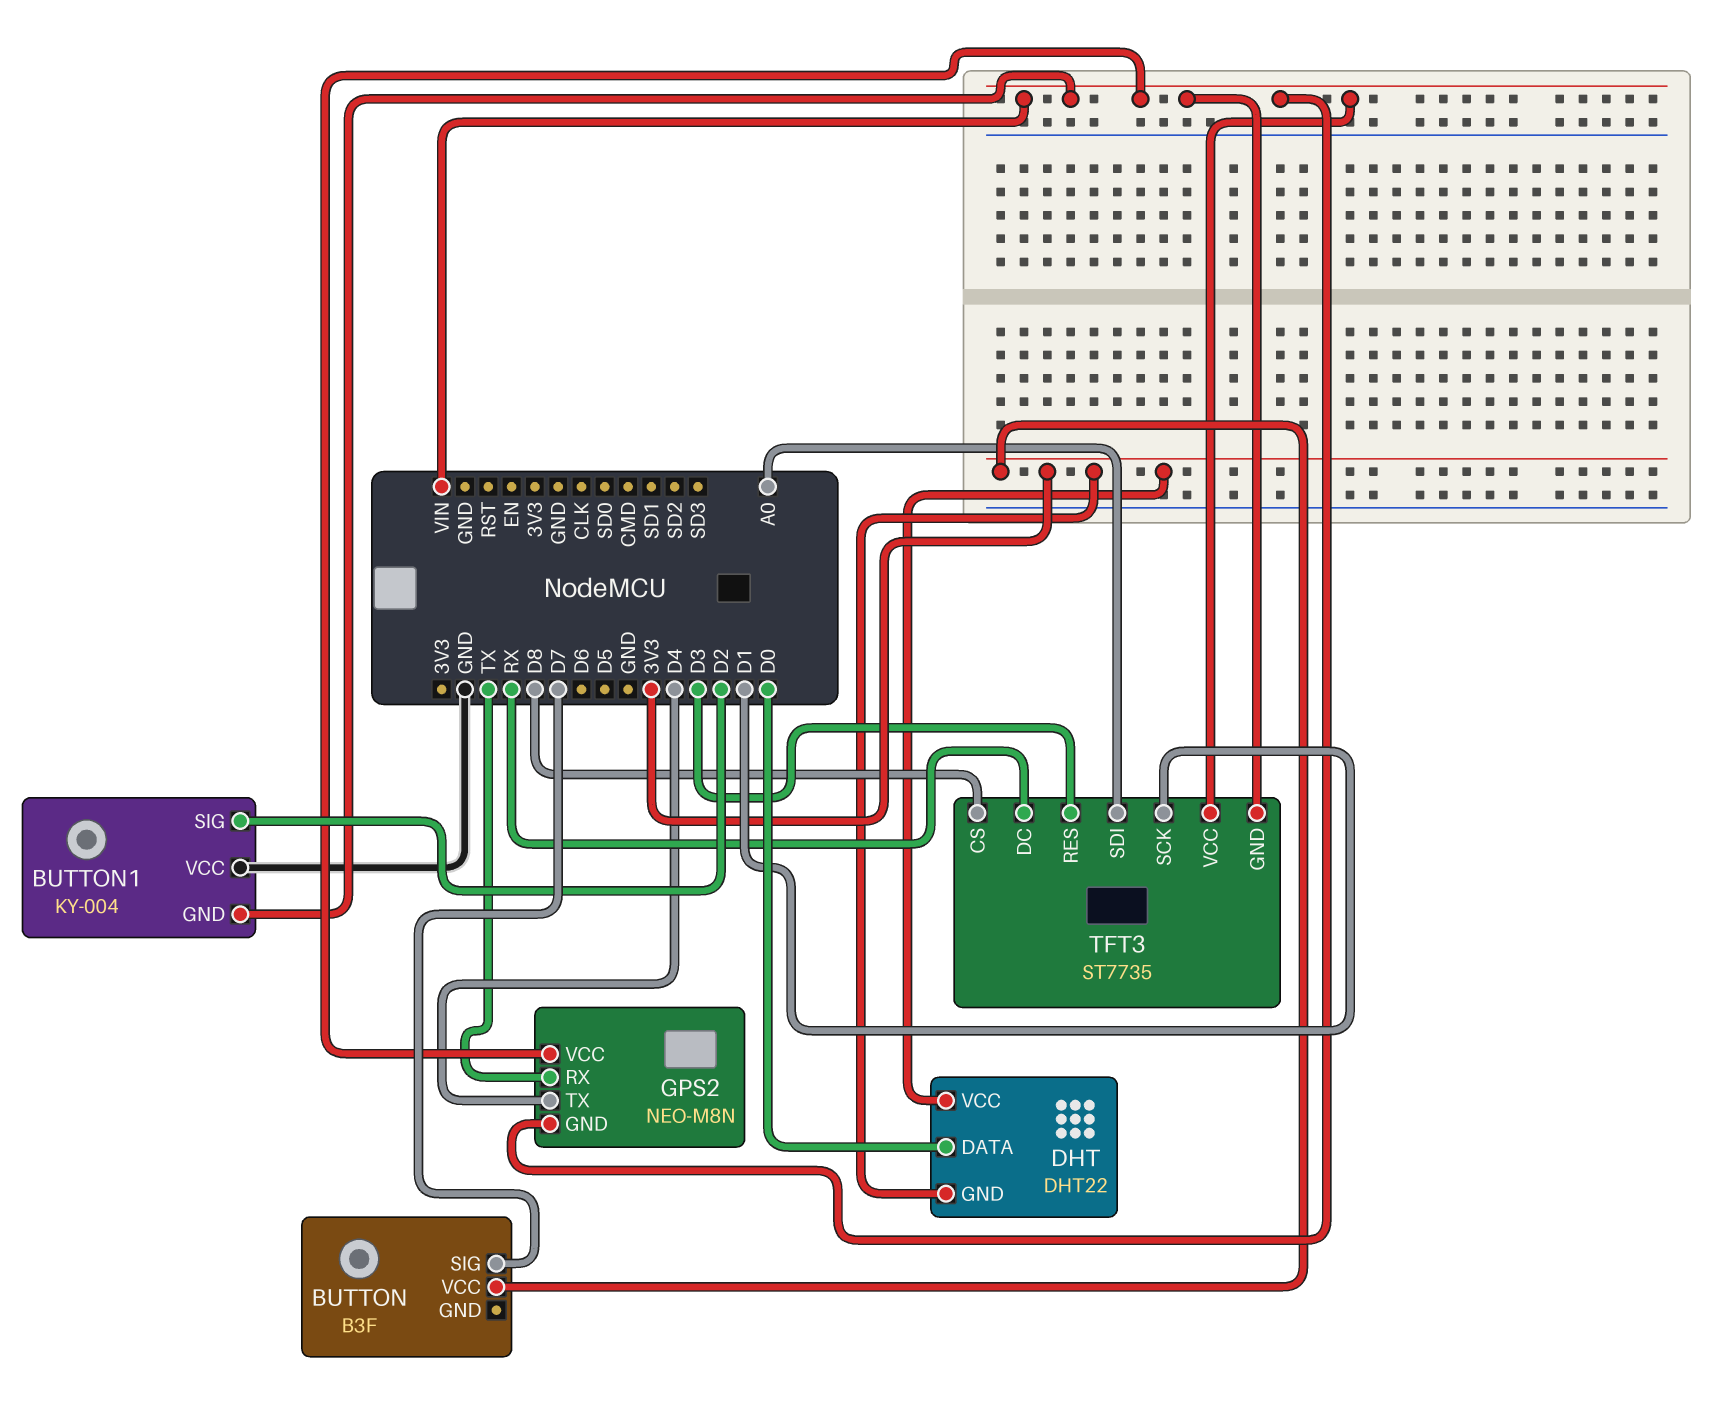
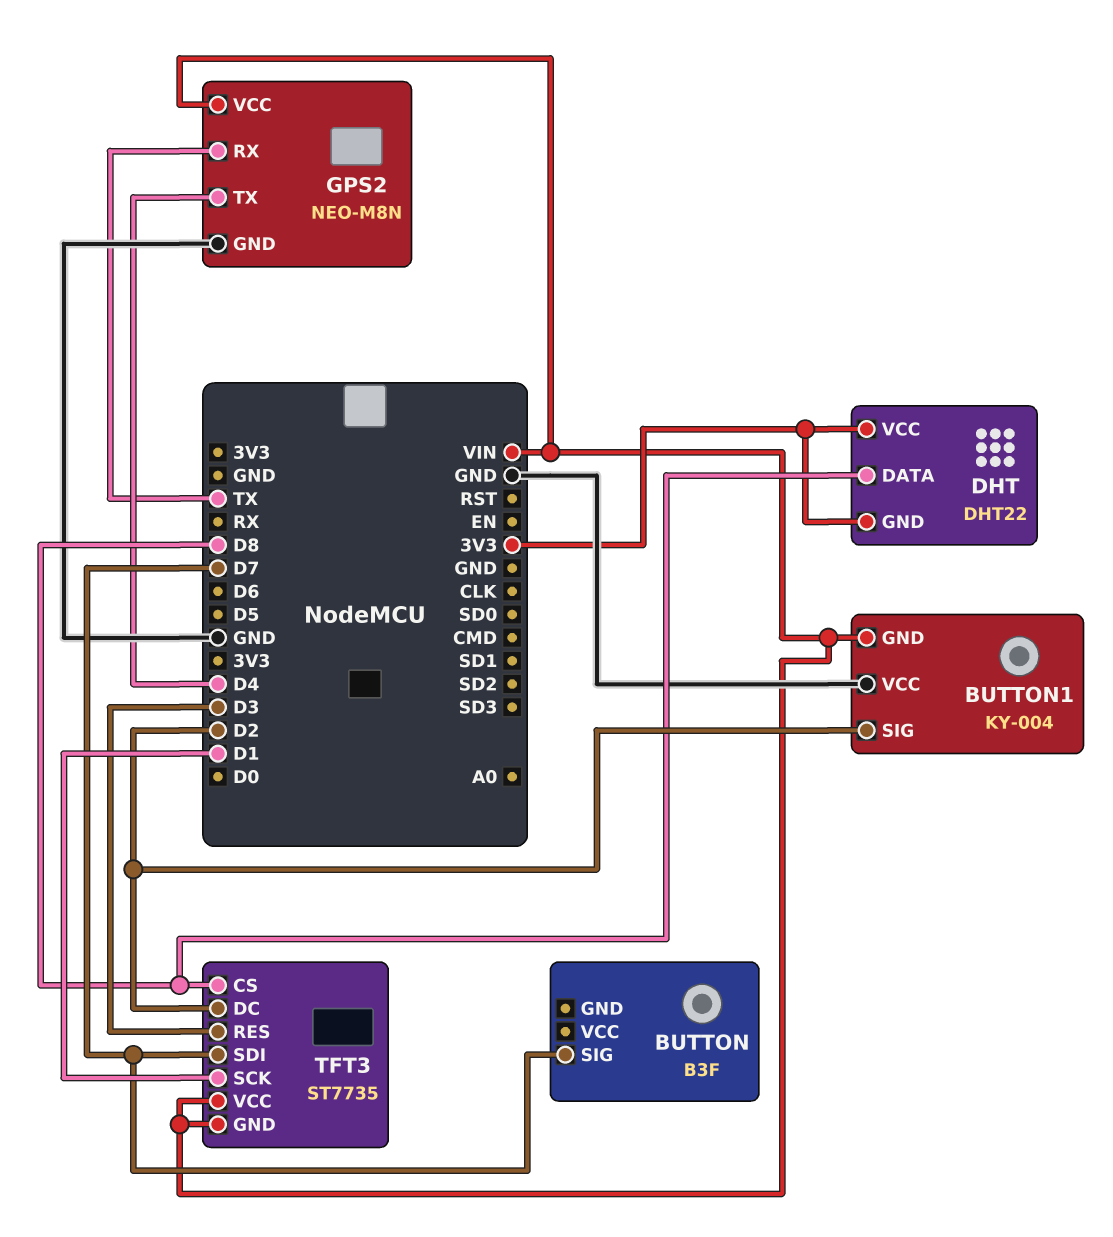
BUTTON pin VCC: 3V3 -> none
DHT pin DATA: D0 -> D8
GPS2 pin GND: VIN -> GND
TFT3 pin DC: RX -> D2
TFT3 pin SDI: A0 -> D7

